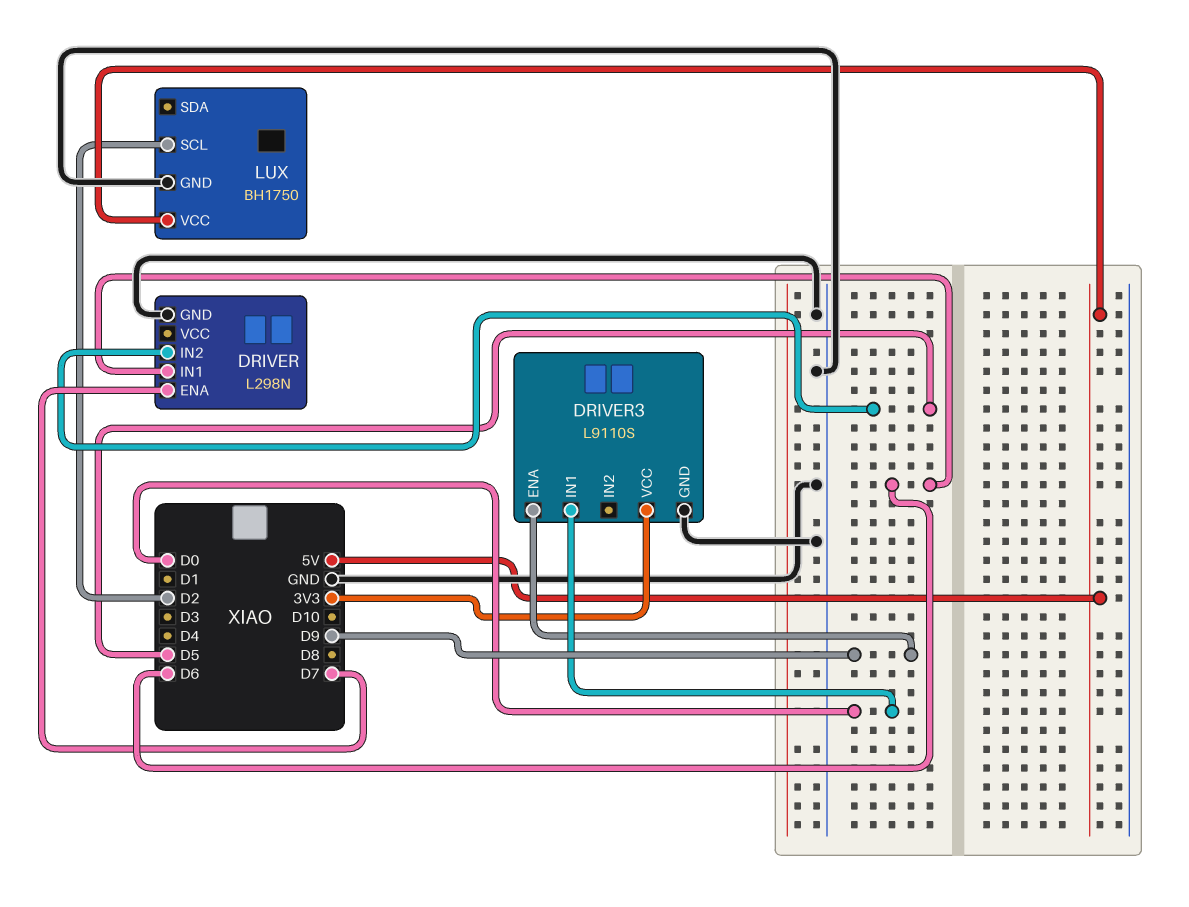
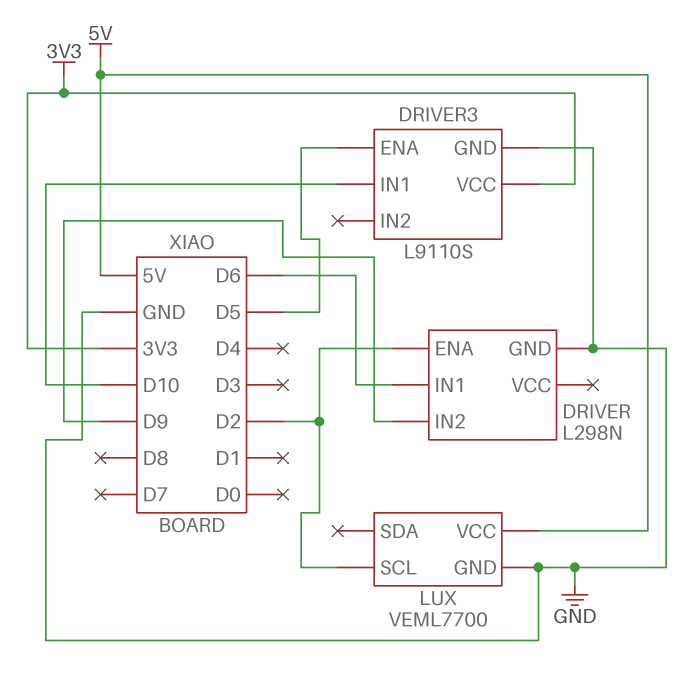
DRIVER pin ENA: D7 -> D2
DRIVER pin IN2: D5 -> D9
DRIVER3 pin ENA: D9 -> D5
DRIVER3 pin IN1: D0 -> D10
LUX: BH1750 -> VEML7700

